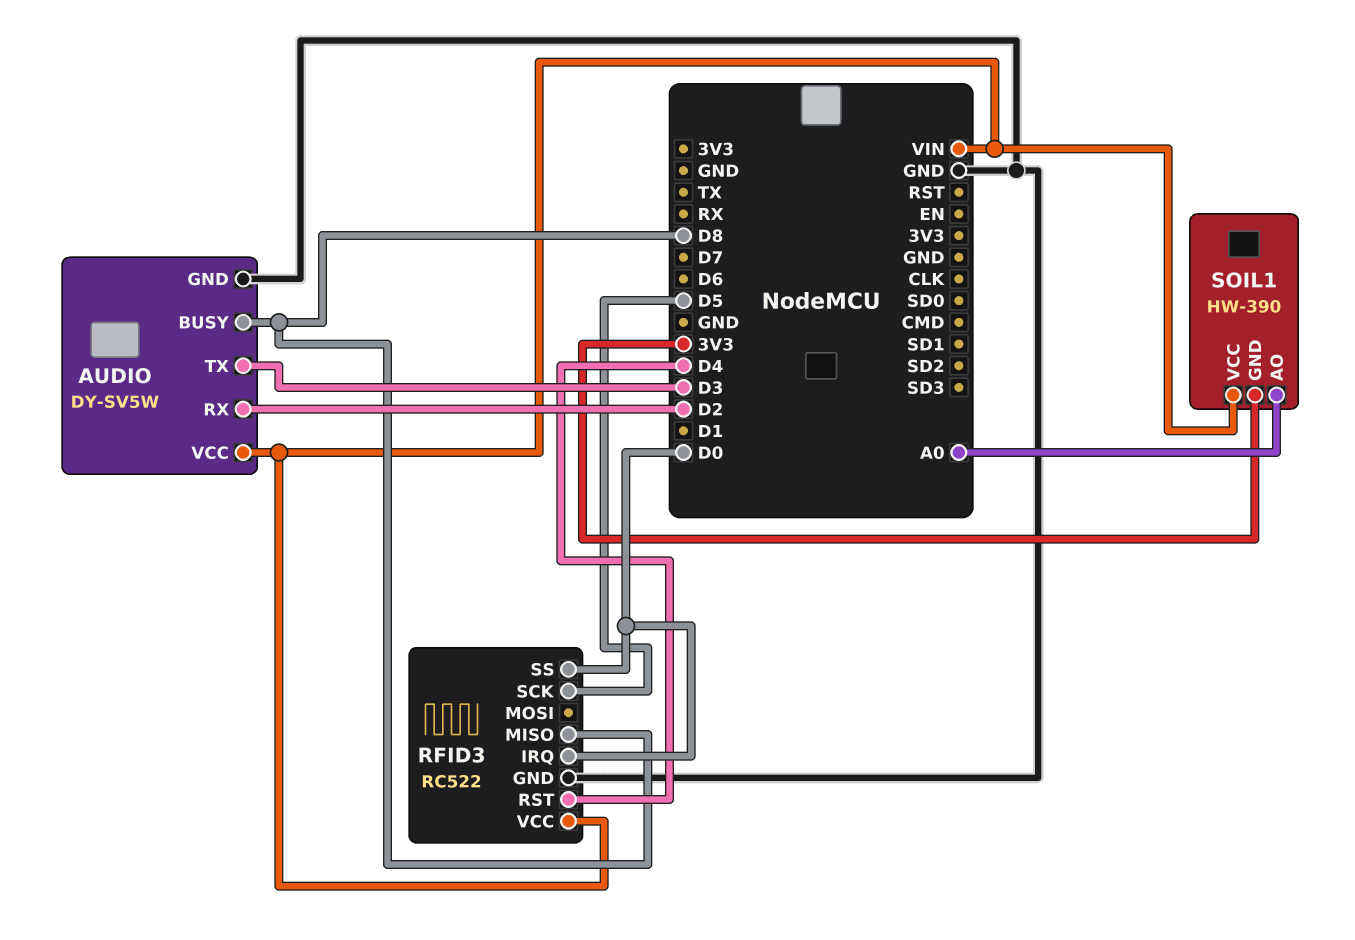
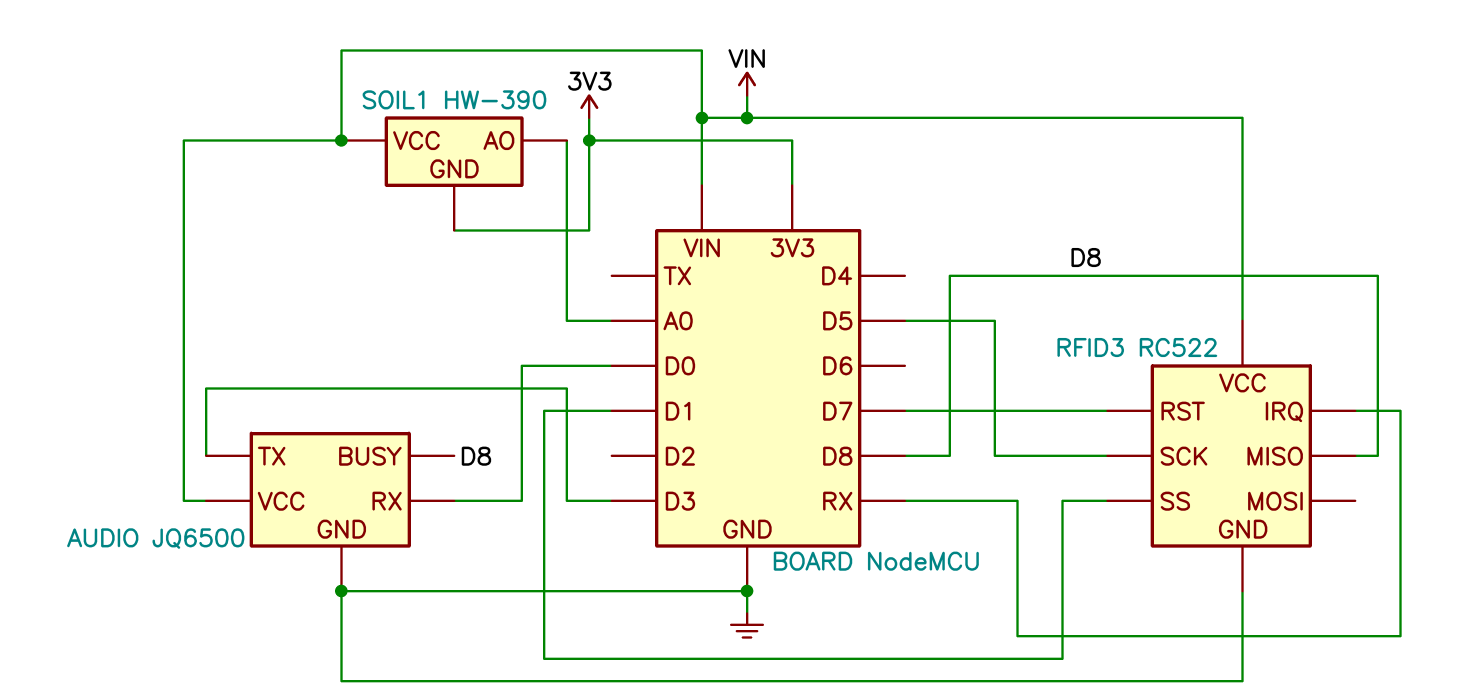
AUDIO: DY-SV5W -> JQ6500
AUDIO pin RX: D2 -> D0
RFID3 pin IRQ: D0 -> RX
RFID3 pin RST: D4 -> D7
RFID3 pin SS: D0 -> D1

